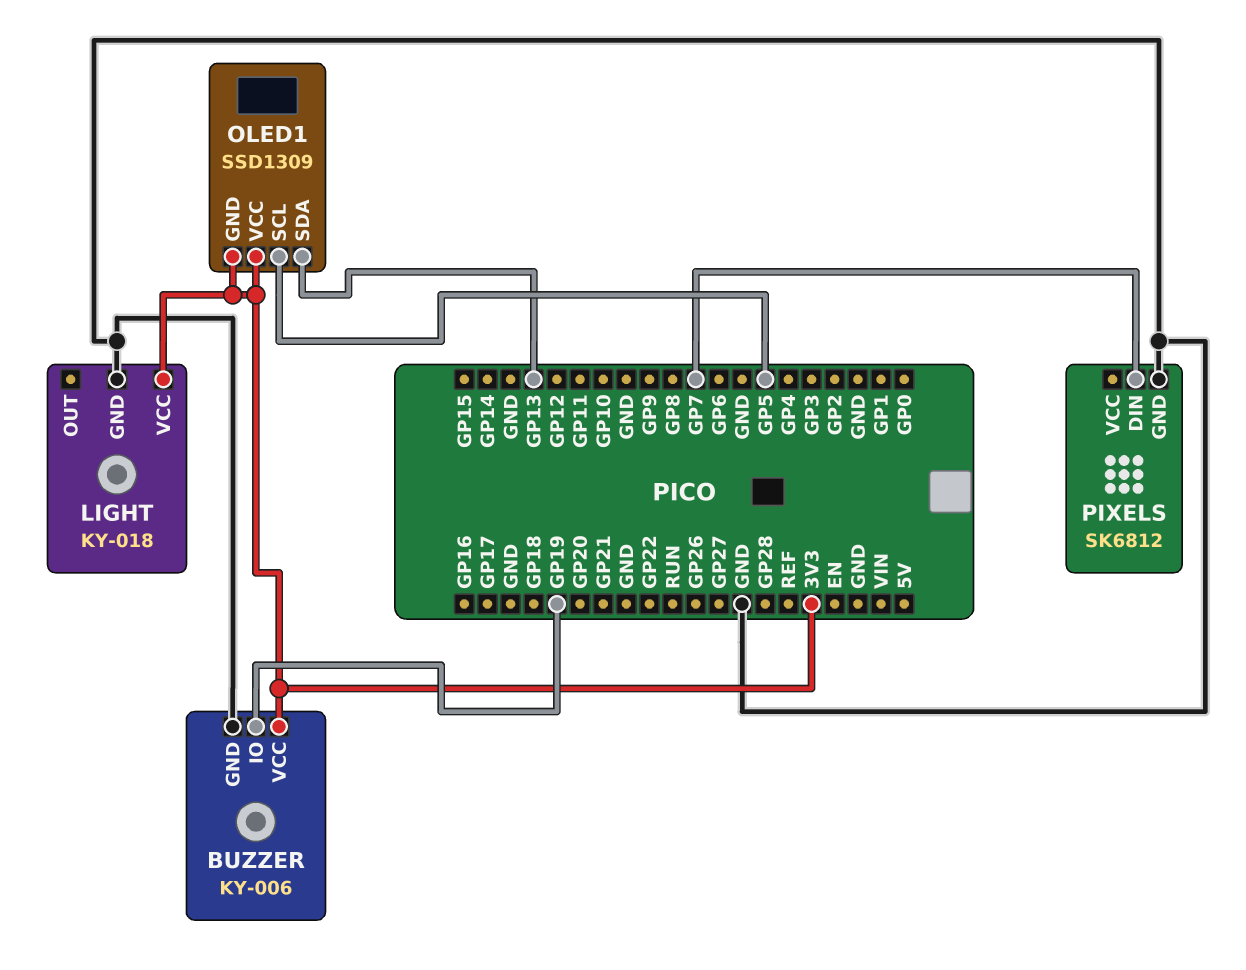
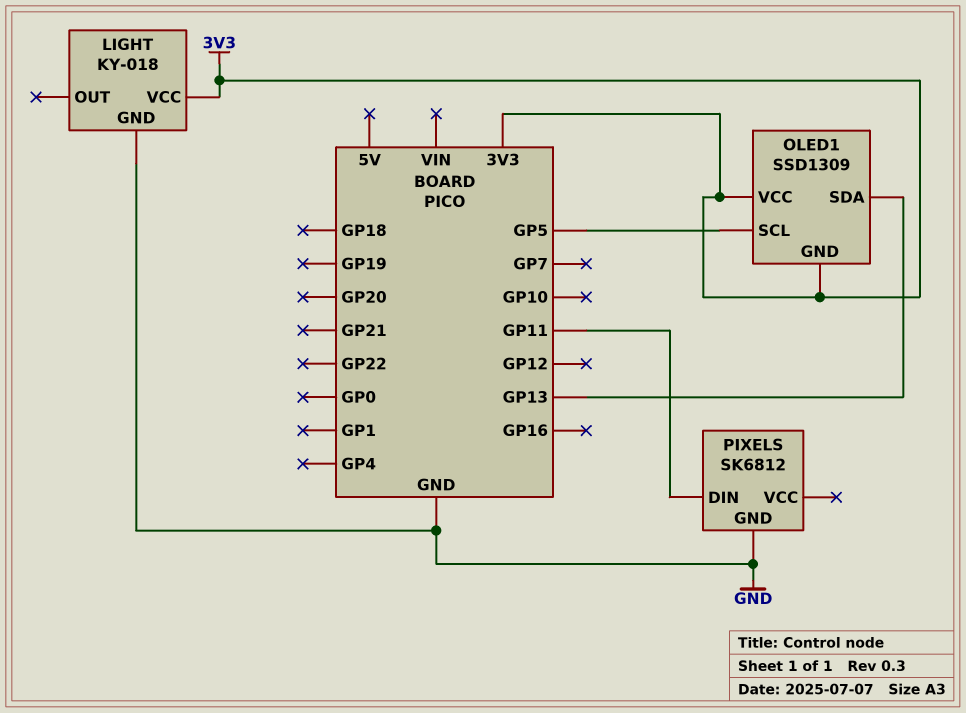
BUZZER: KY-006 -> none
BUZZER pin GND: GND -> none
BUZZER pin IO: GP19 -> none
BUZZER pin VCC: 3V3 -> none
PIXELS pin DIN: GP7 -> GP11

